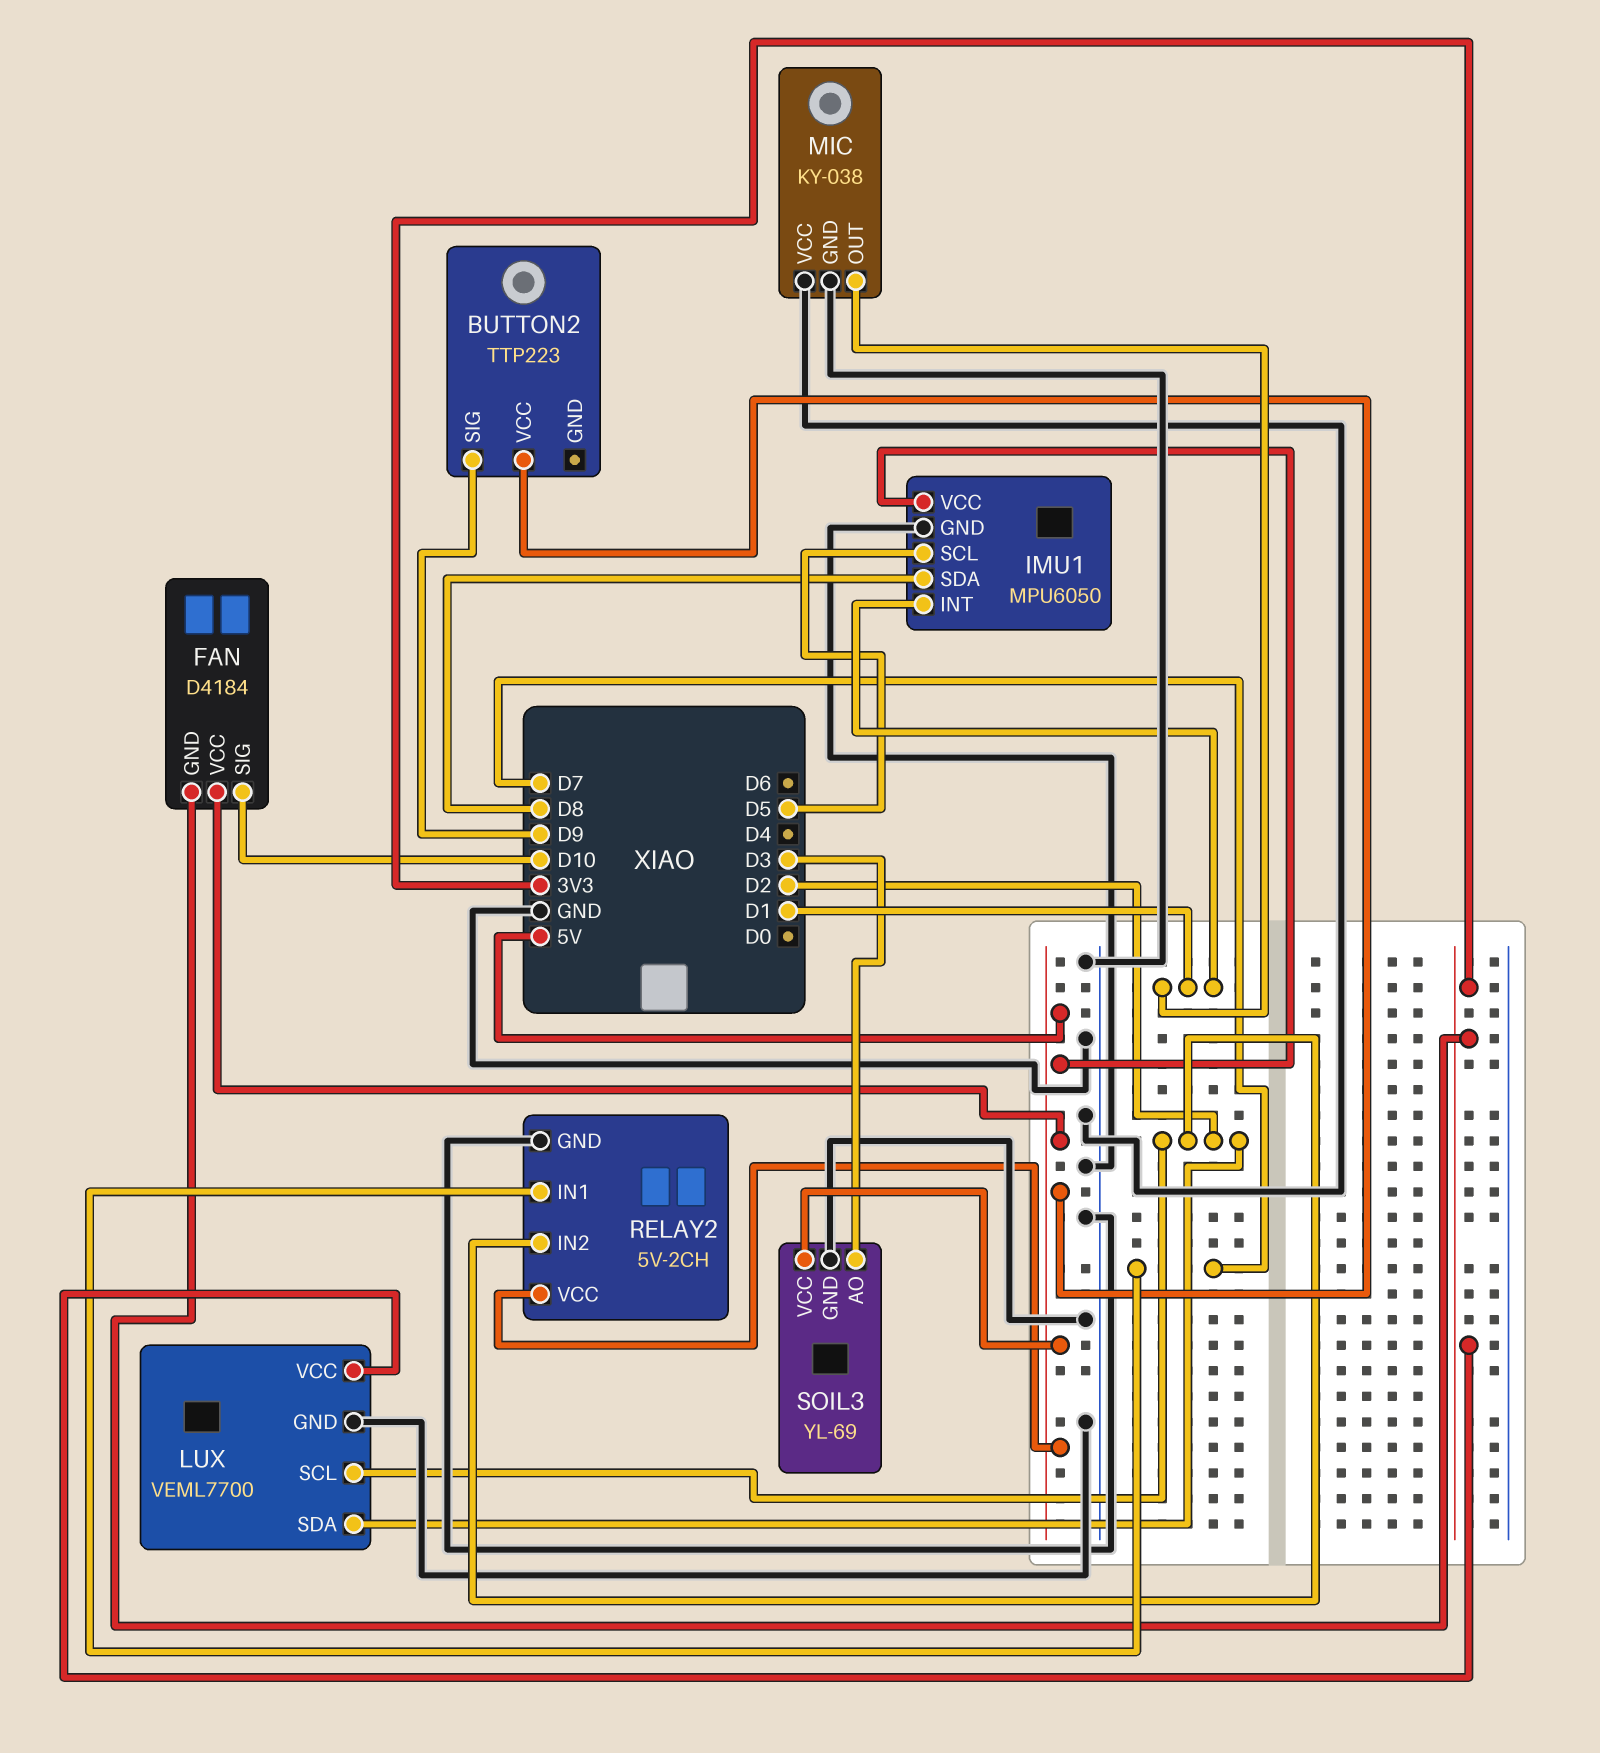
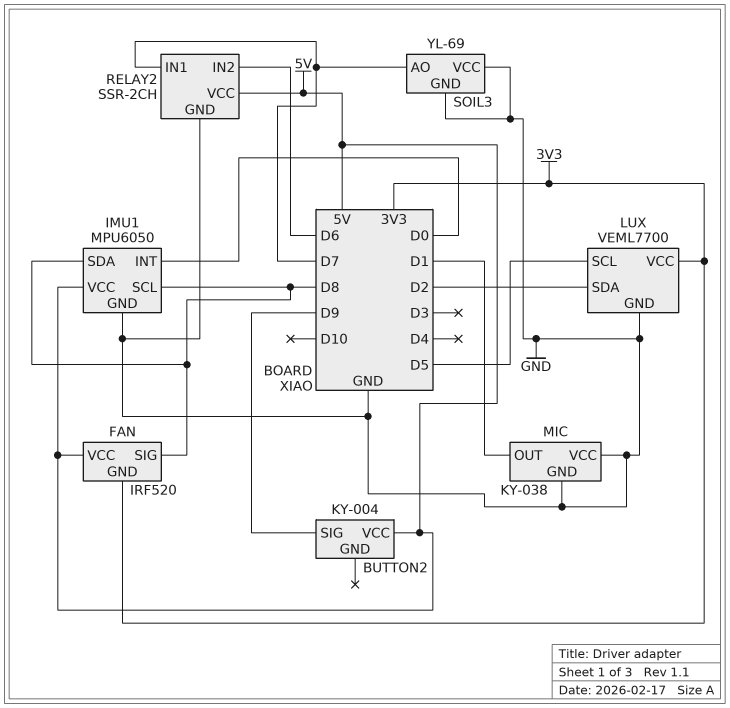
BUTTON2: TTP223 -> KY-004
FAN: D4184 -> IRF520
FAN pin SIG: D10 -> D8
IMU1 pin INT: D1 -> D0
IMU1 pin SCL: D5 -> D8
LUX pin SCL: D2 -> D5
RELAY2: 5V-2CH -> SSR-2CH
RELAY2 pin IN2: D2 -> D6
SOIL3 pin AO: D3 -> D7
SOIL3 pin VCC: 5V -> GND

